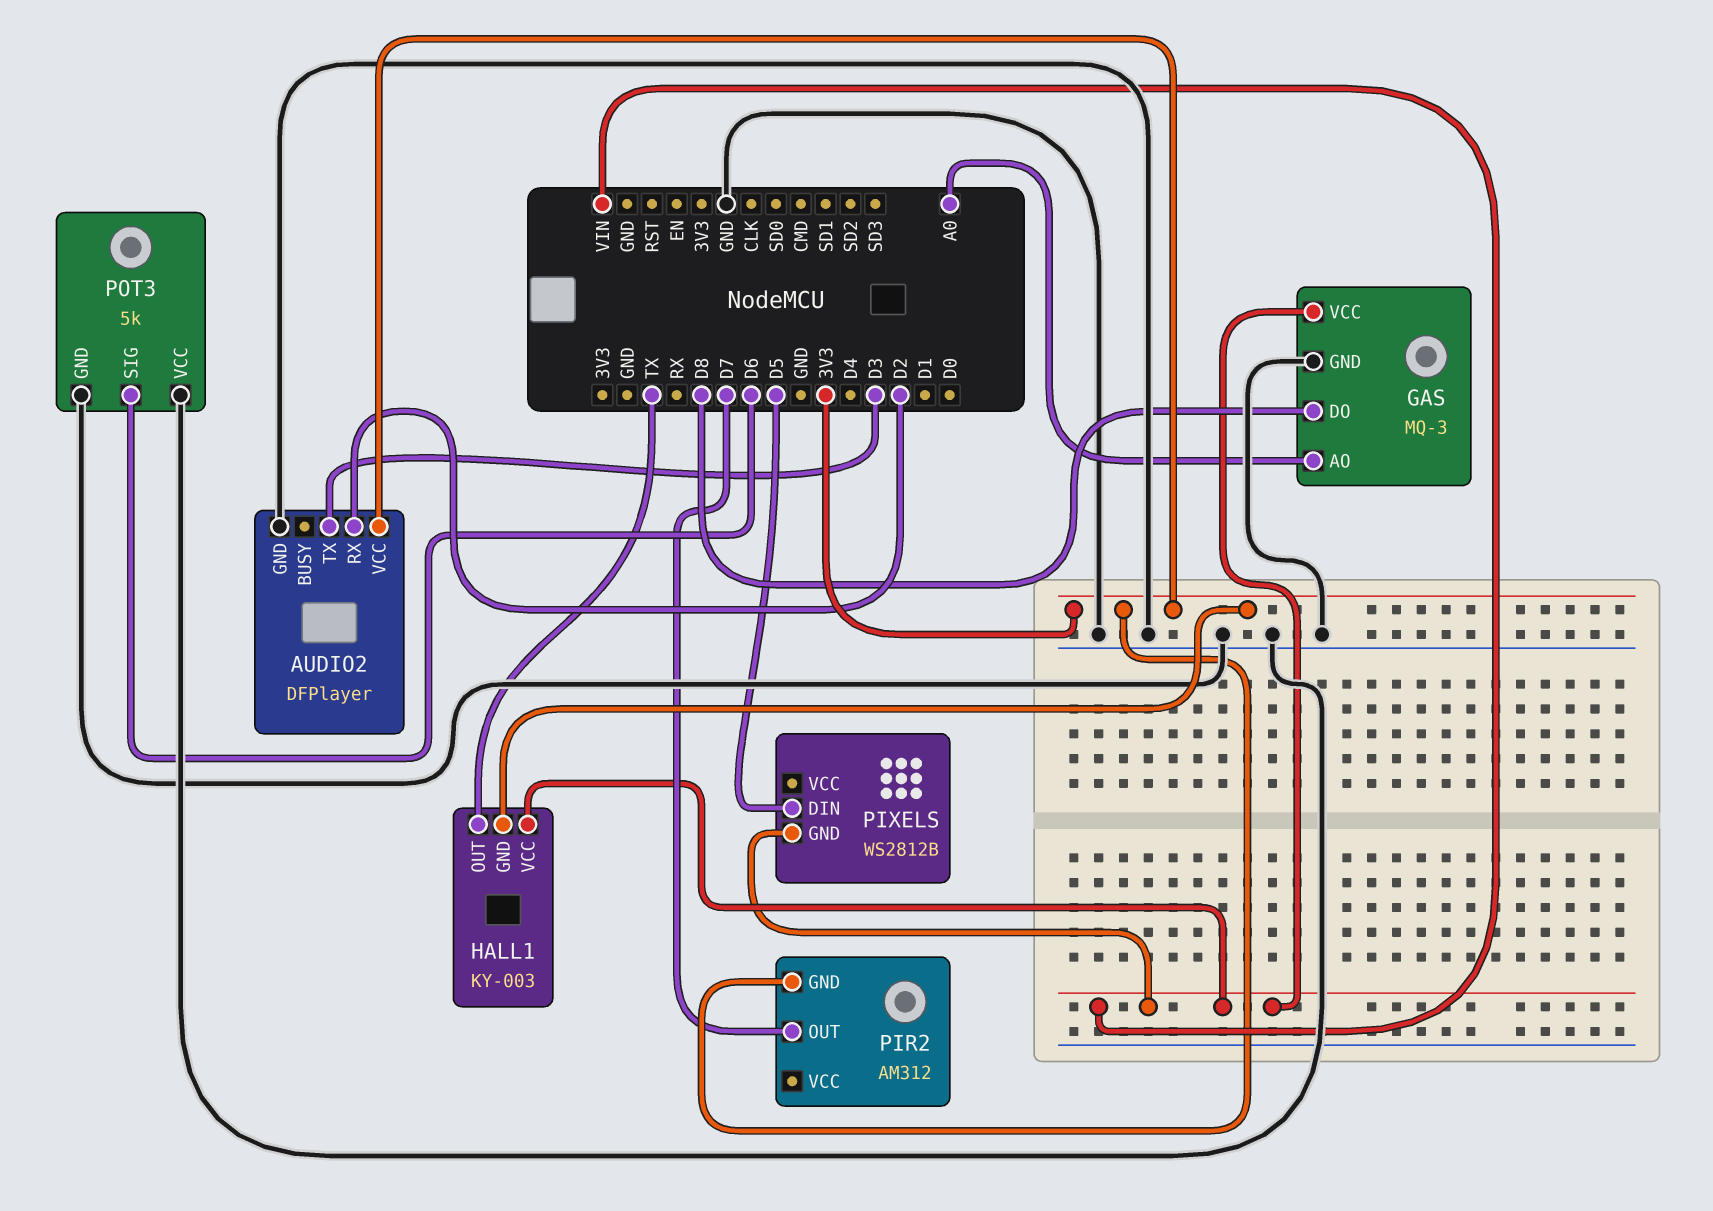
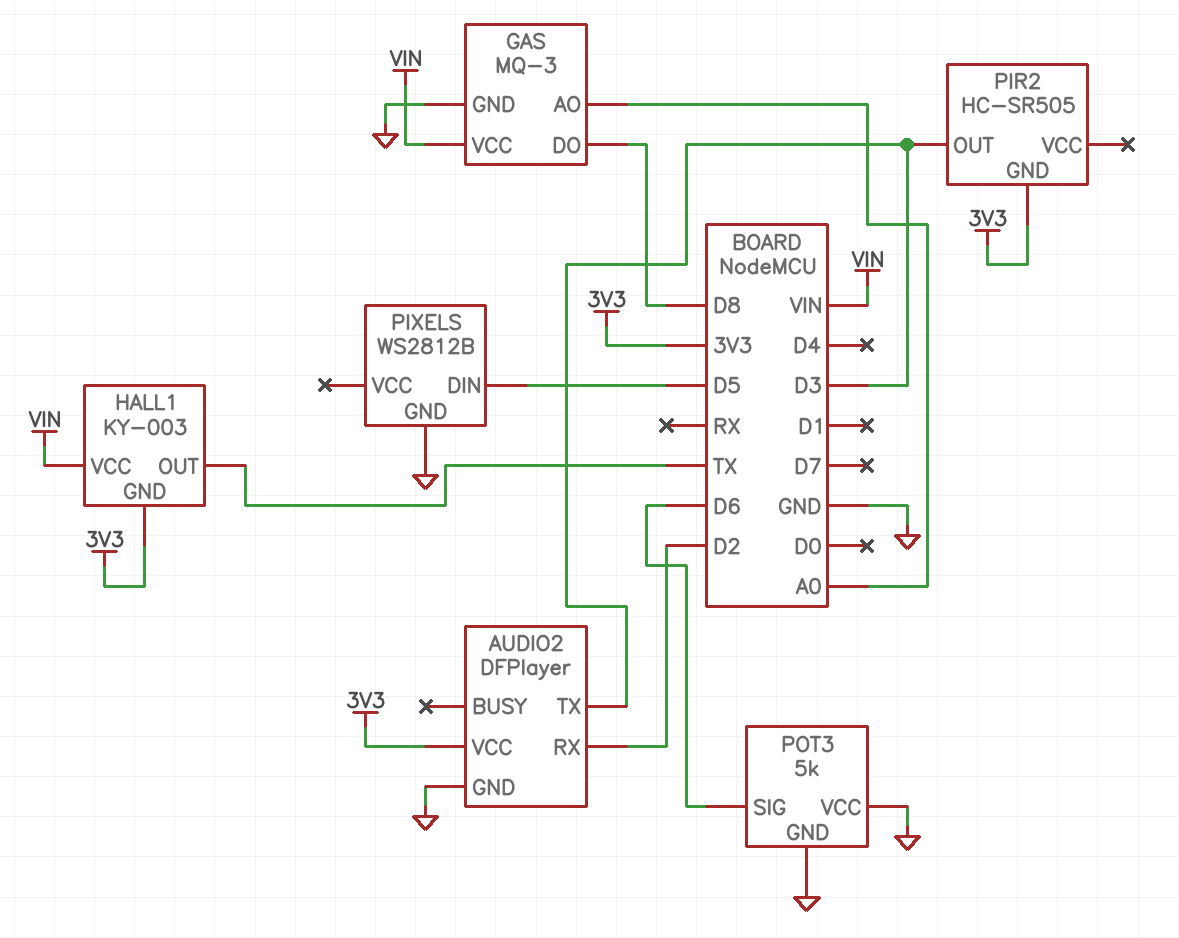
PIR2: AM312 -> HC-SR505
PIR2 pin OUT: D7 -> D3
PIXELS pin GND: VIN -> GND

